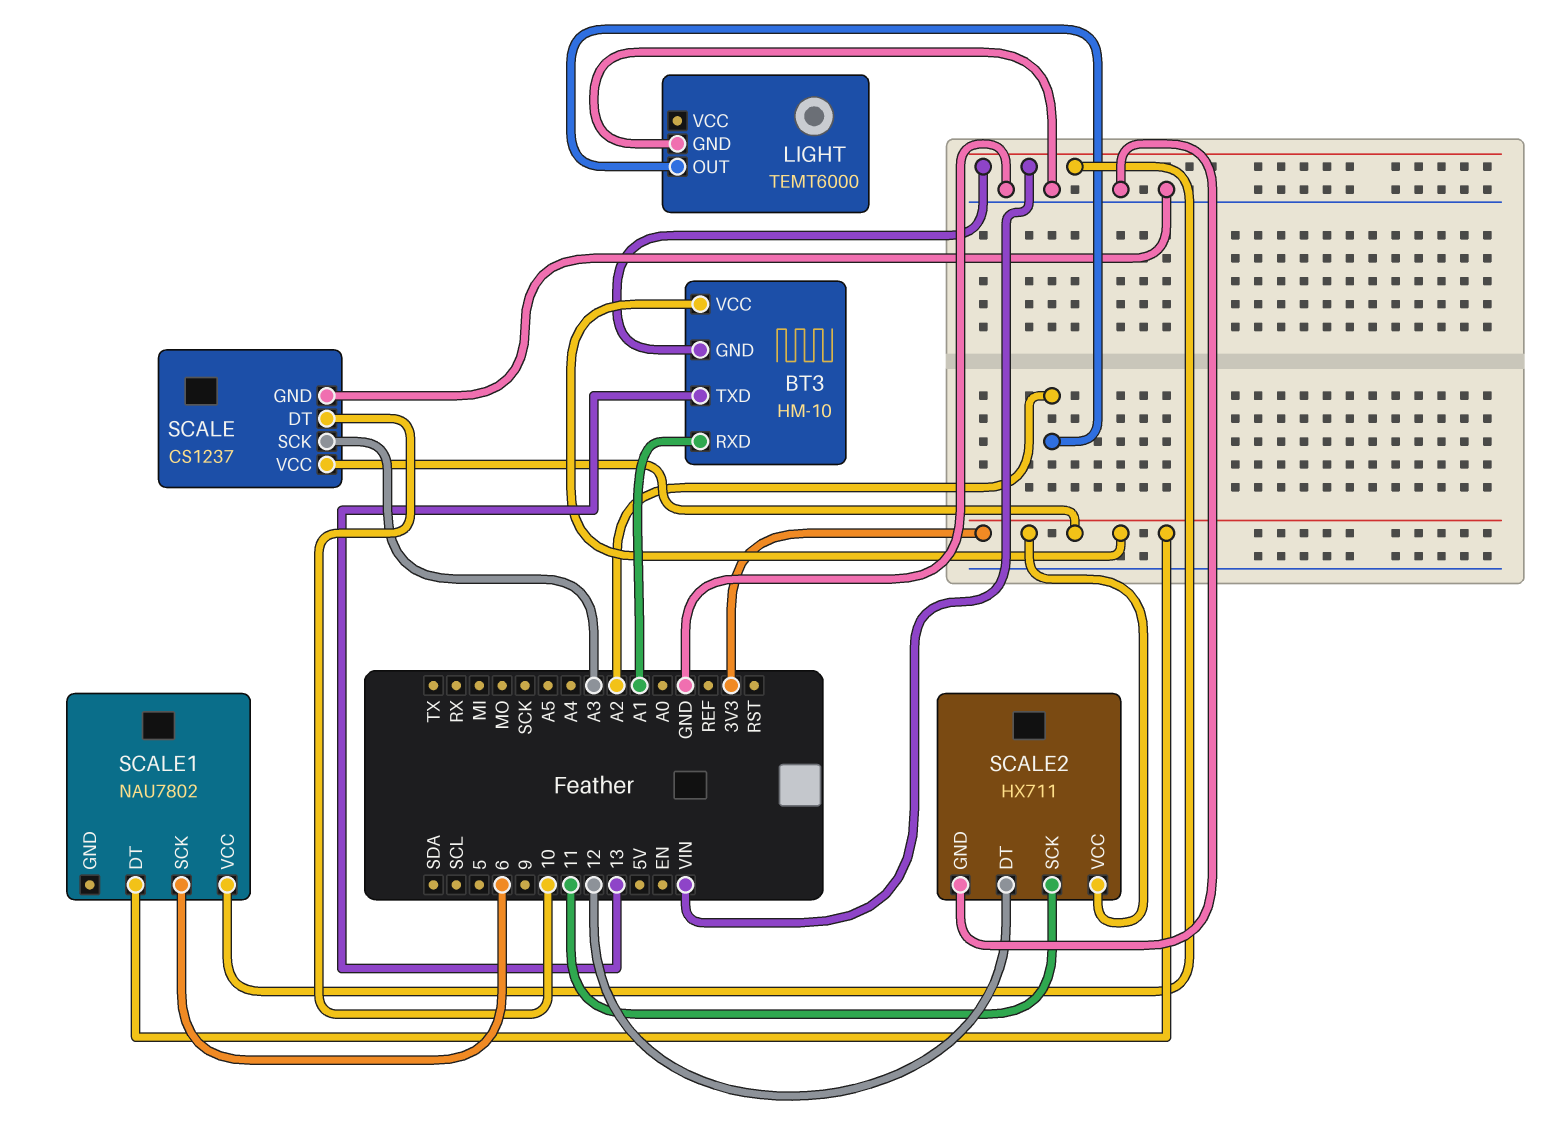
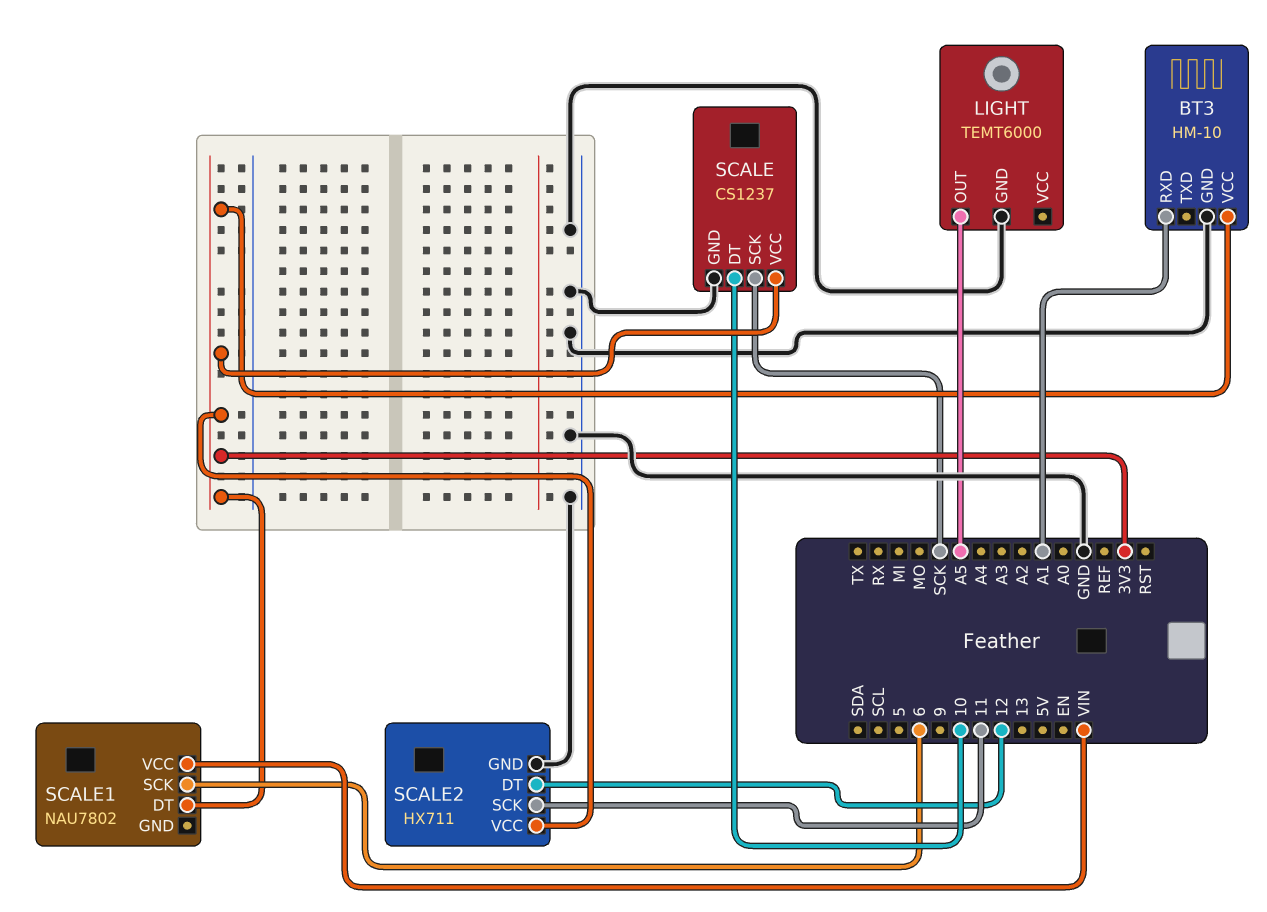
BT3 pin GND: VIN -> GND
BT3 pin TXD: 13 -> none
LIGHT pin OUT: A2 -> A5
SCALE pin SCK: A3 -> SCK

